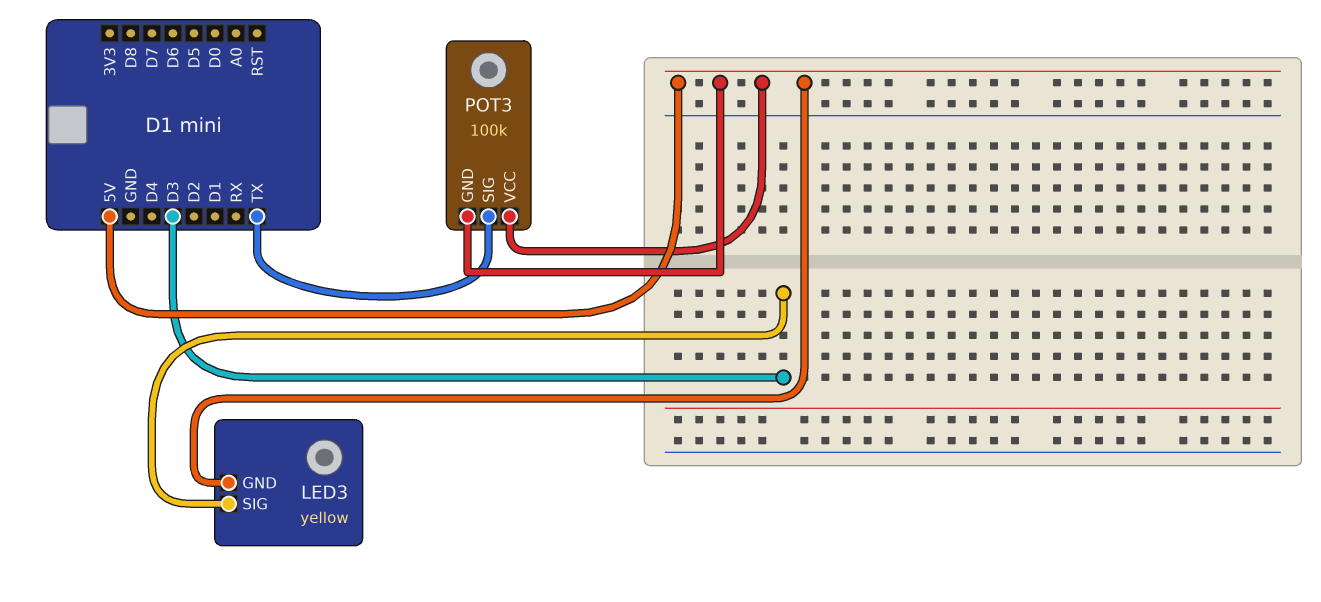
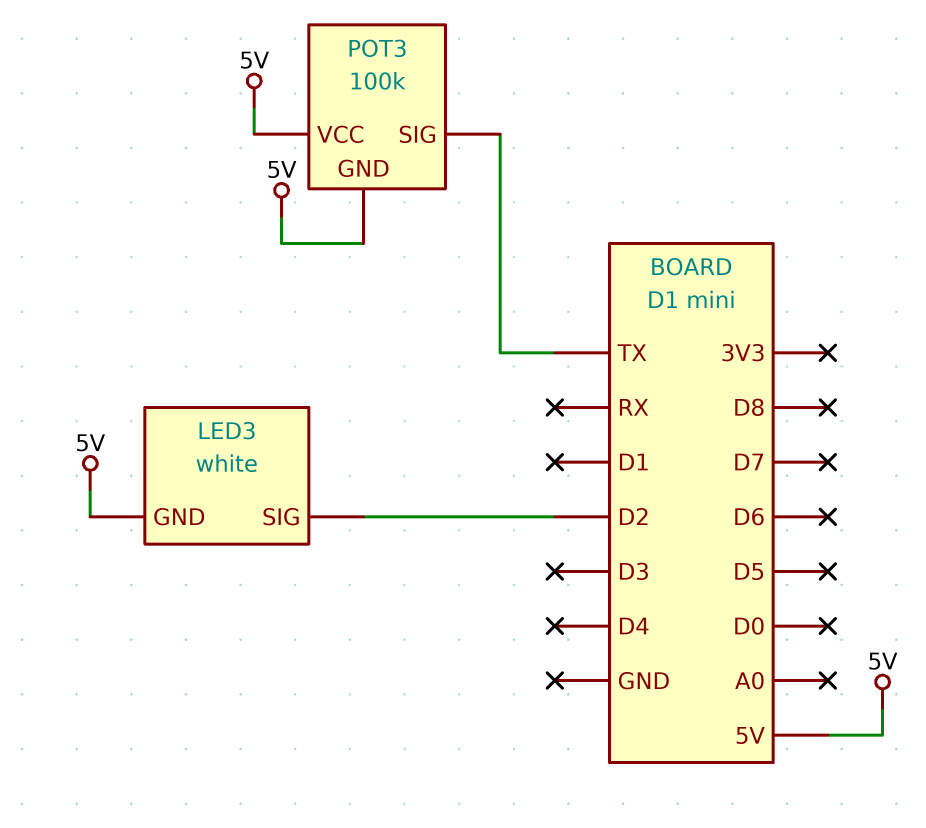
LED3: yellow -> white
LED3 pin SIG: D3 -> D2

